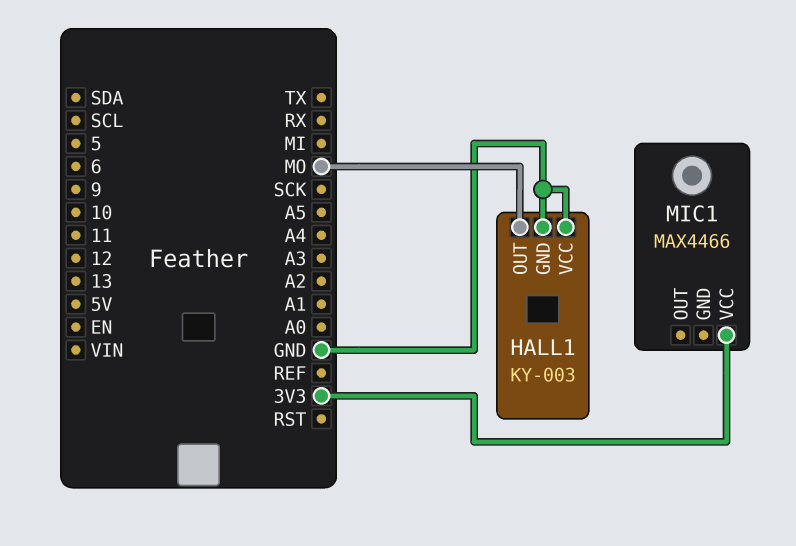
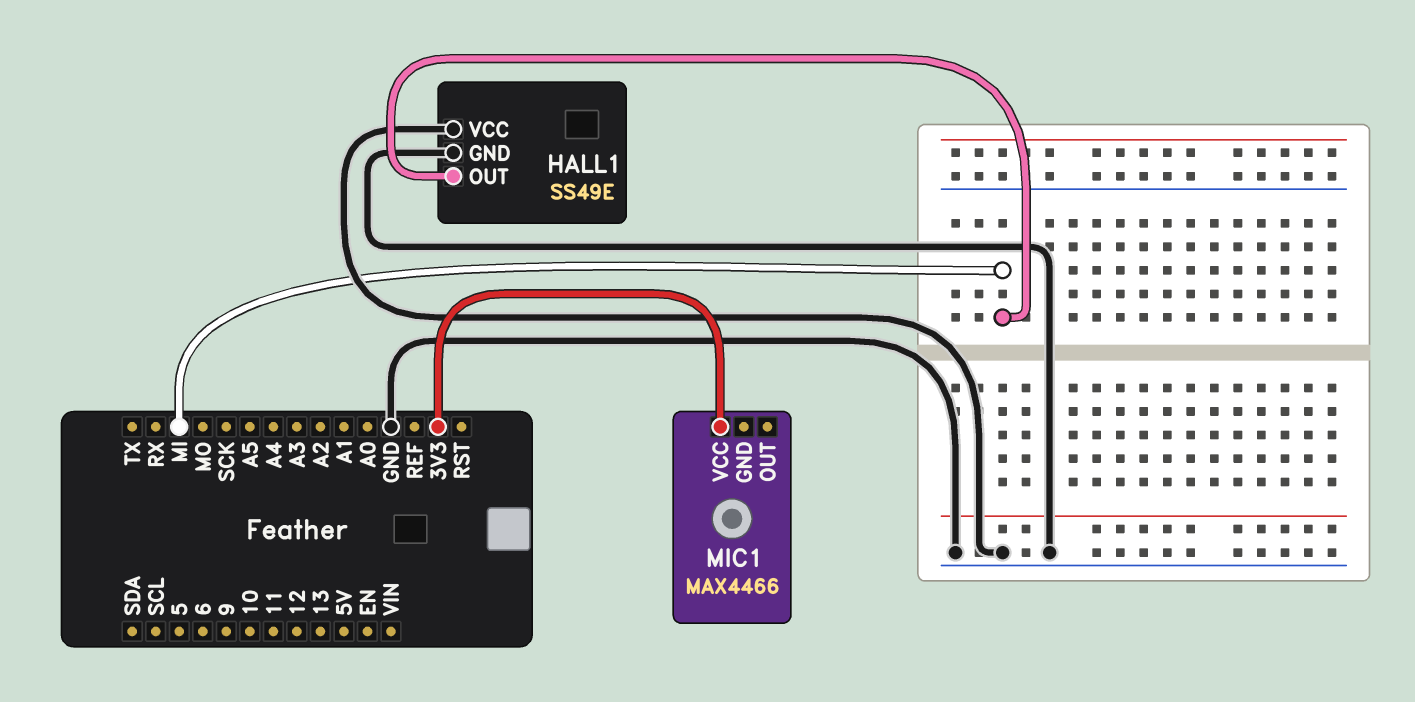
HALL1: KY-003 -> SS49E
HALL1 pin OUT: MO -> MI

